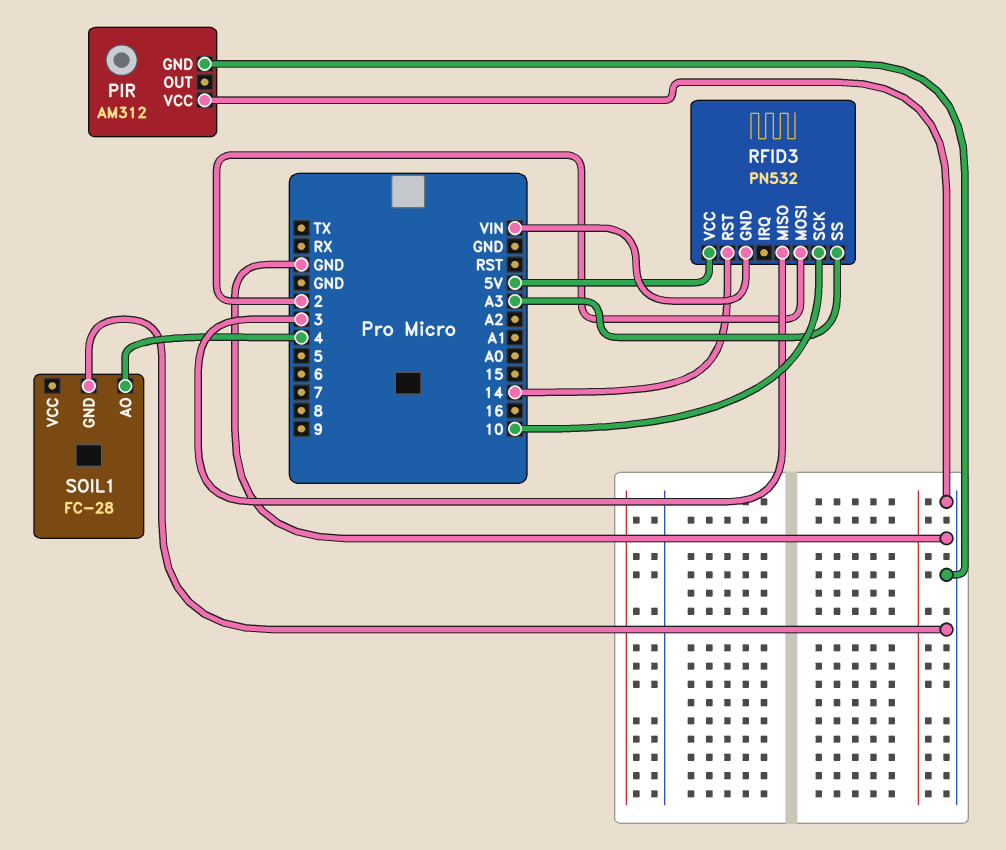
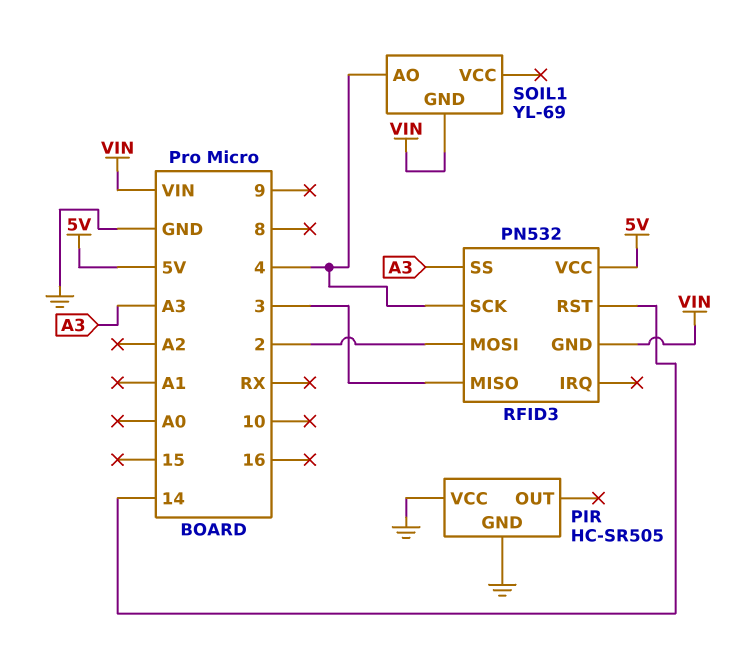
PIR: AM312 -> HC-SR505
RFID3 pin SCK: 10 -> 4
SOIL1: FC-28 -> YL-69
SOIL1 pin GND: GND -> VIN

